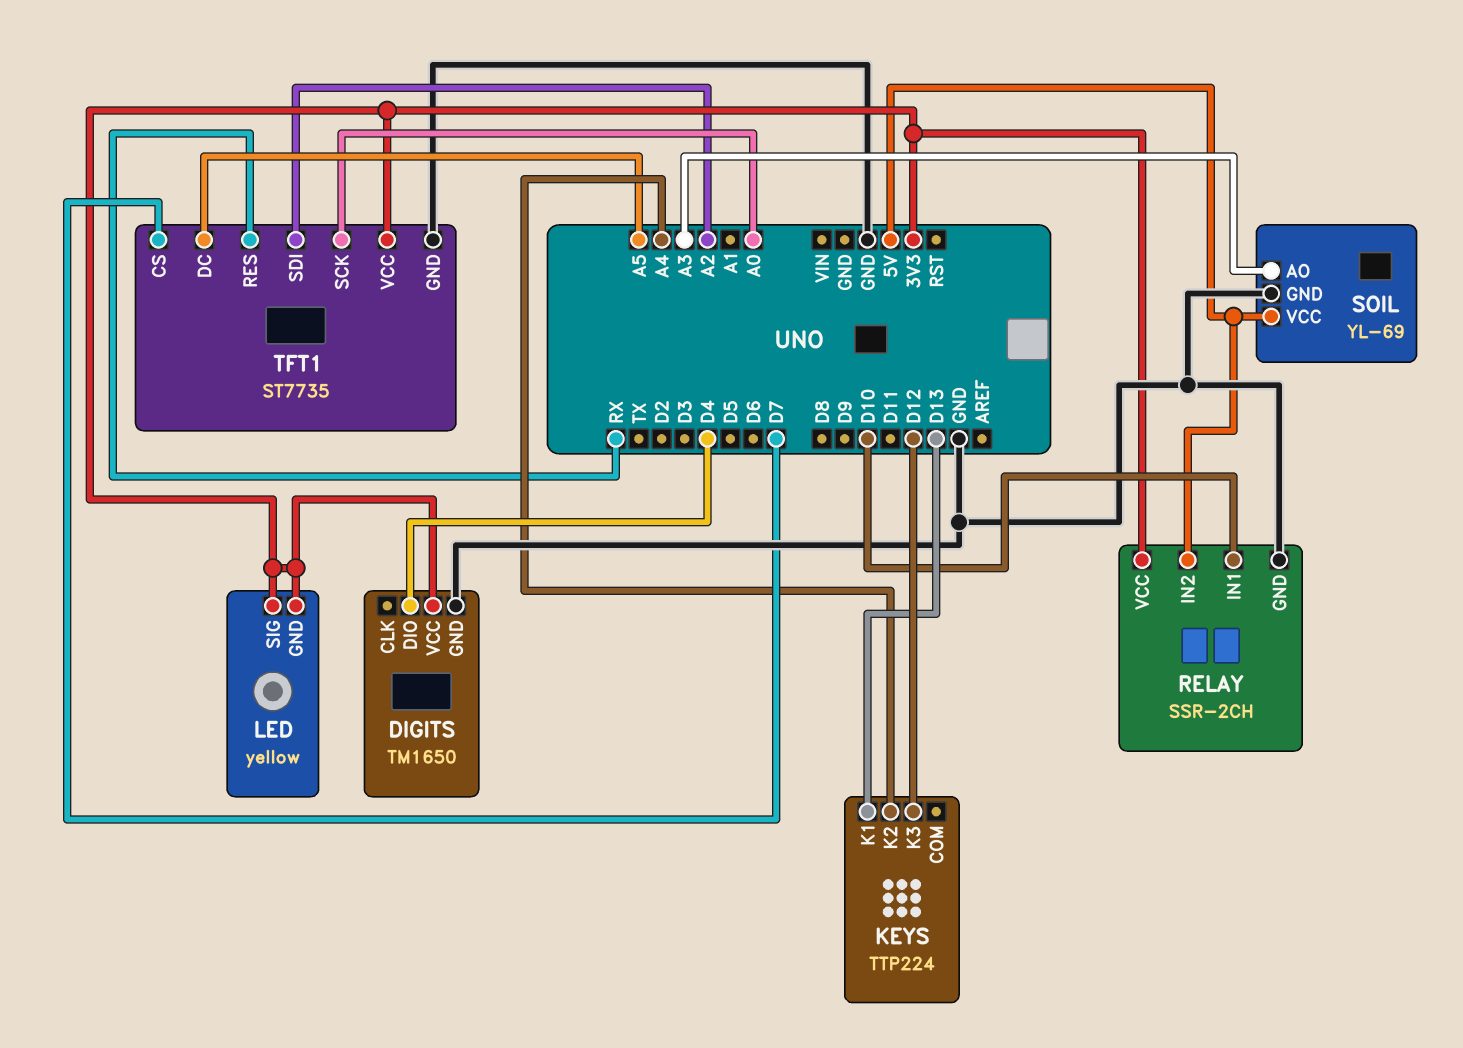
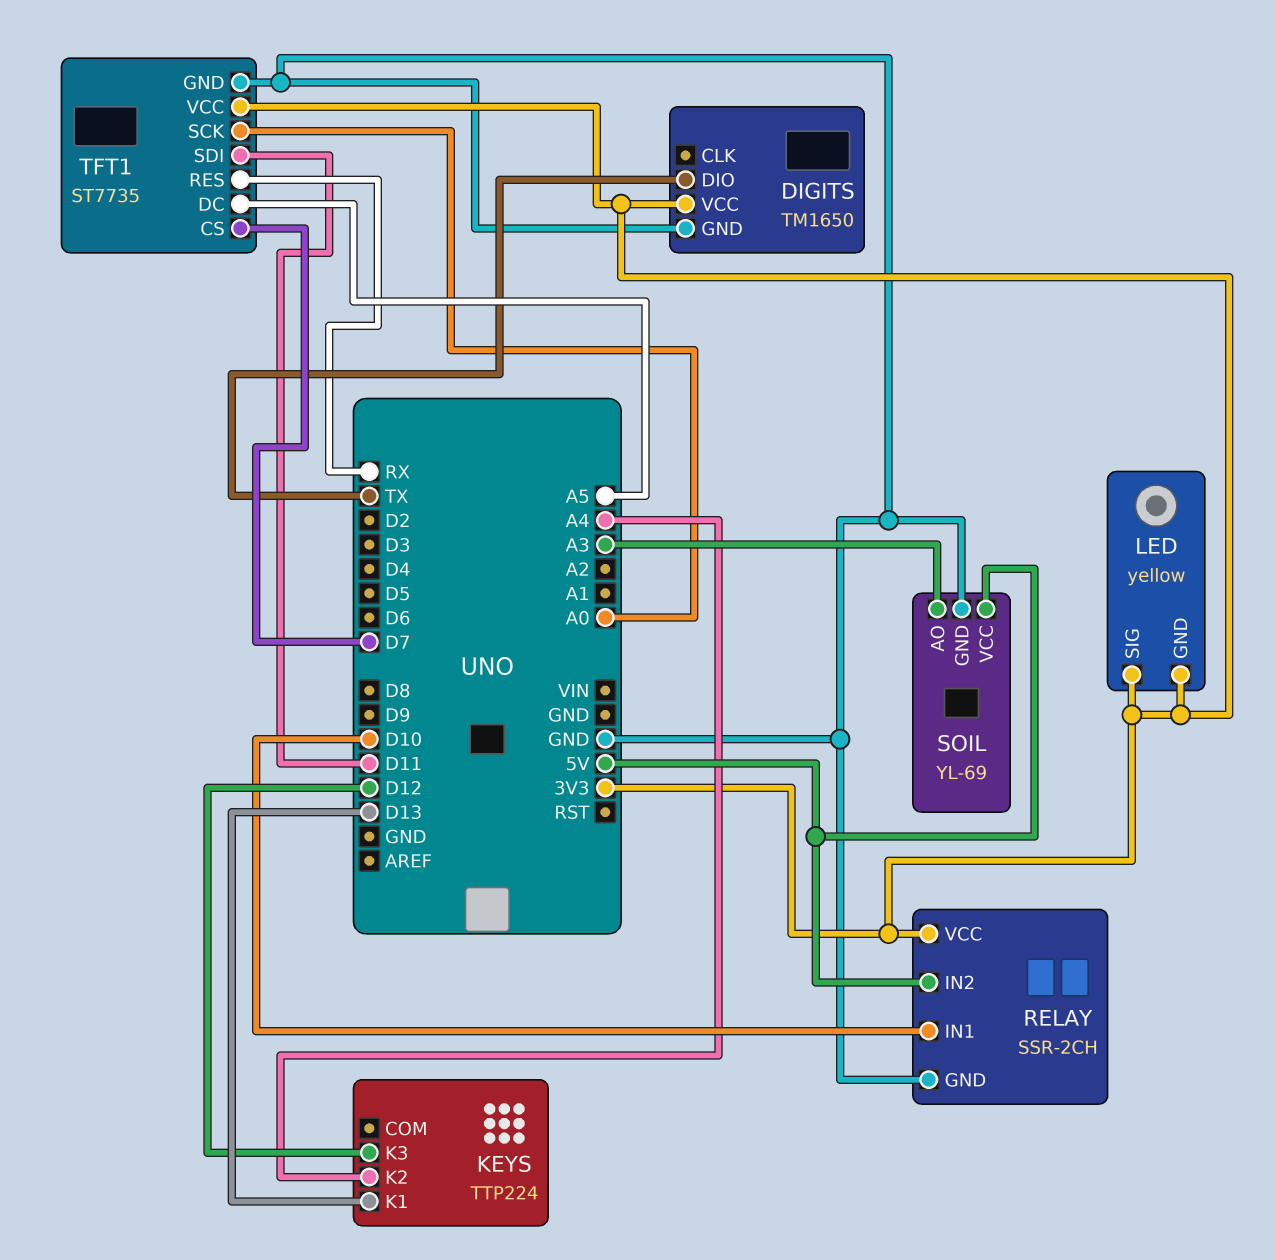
DIGITS pin DIO: D4 -> TX
TFT1 pin SDI: A2 -> D11

